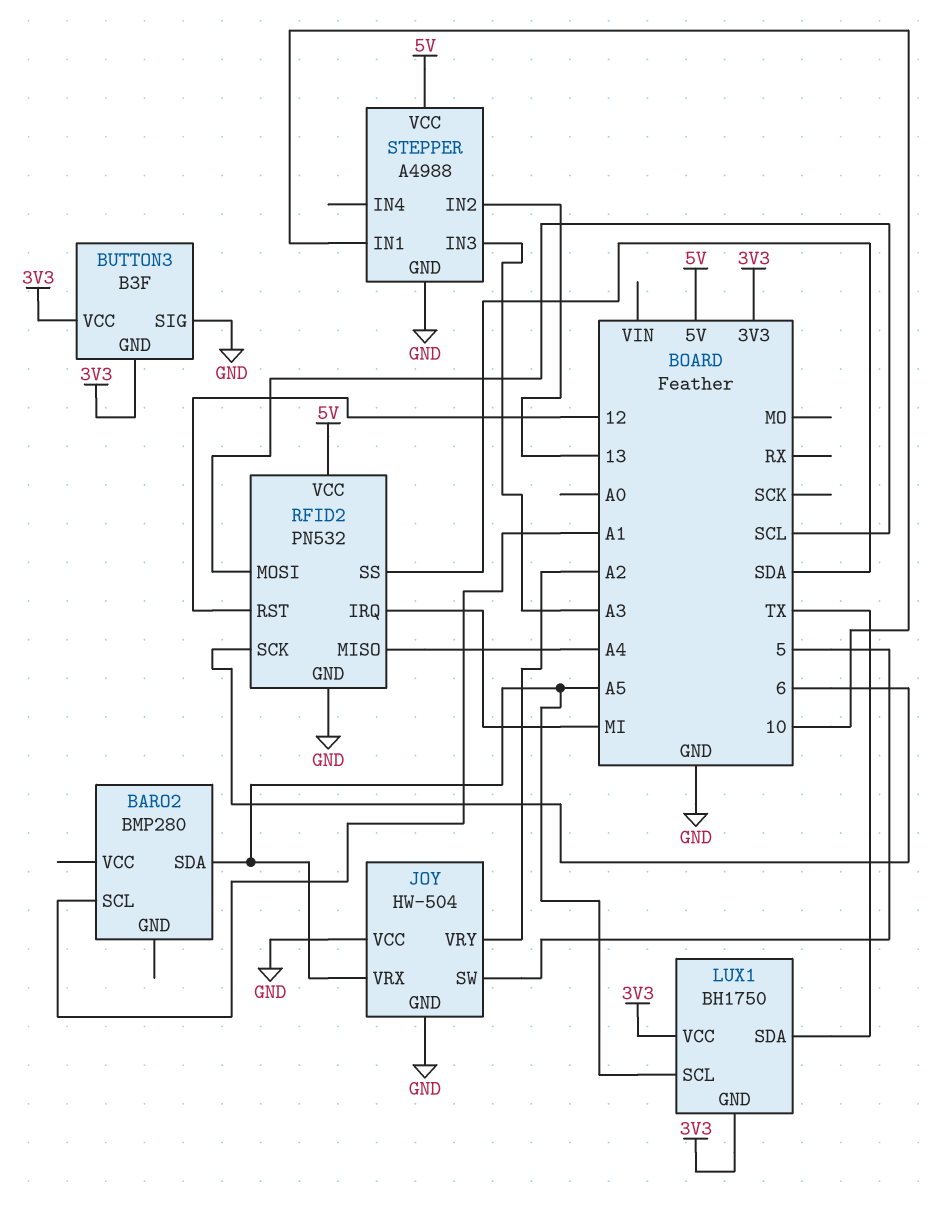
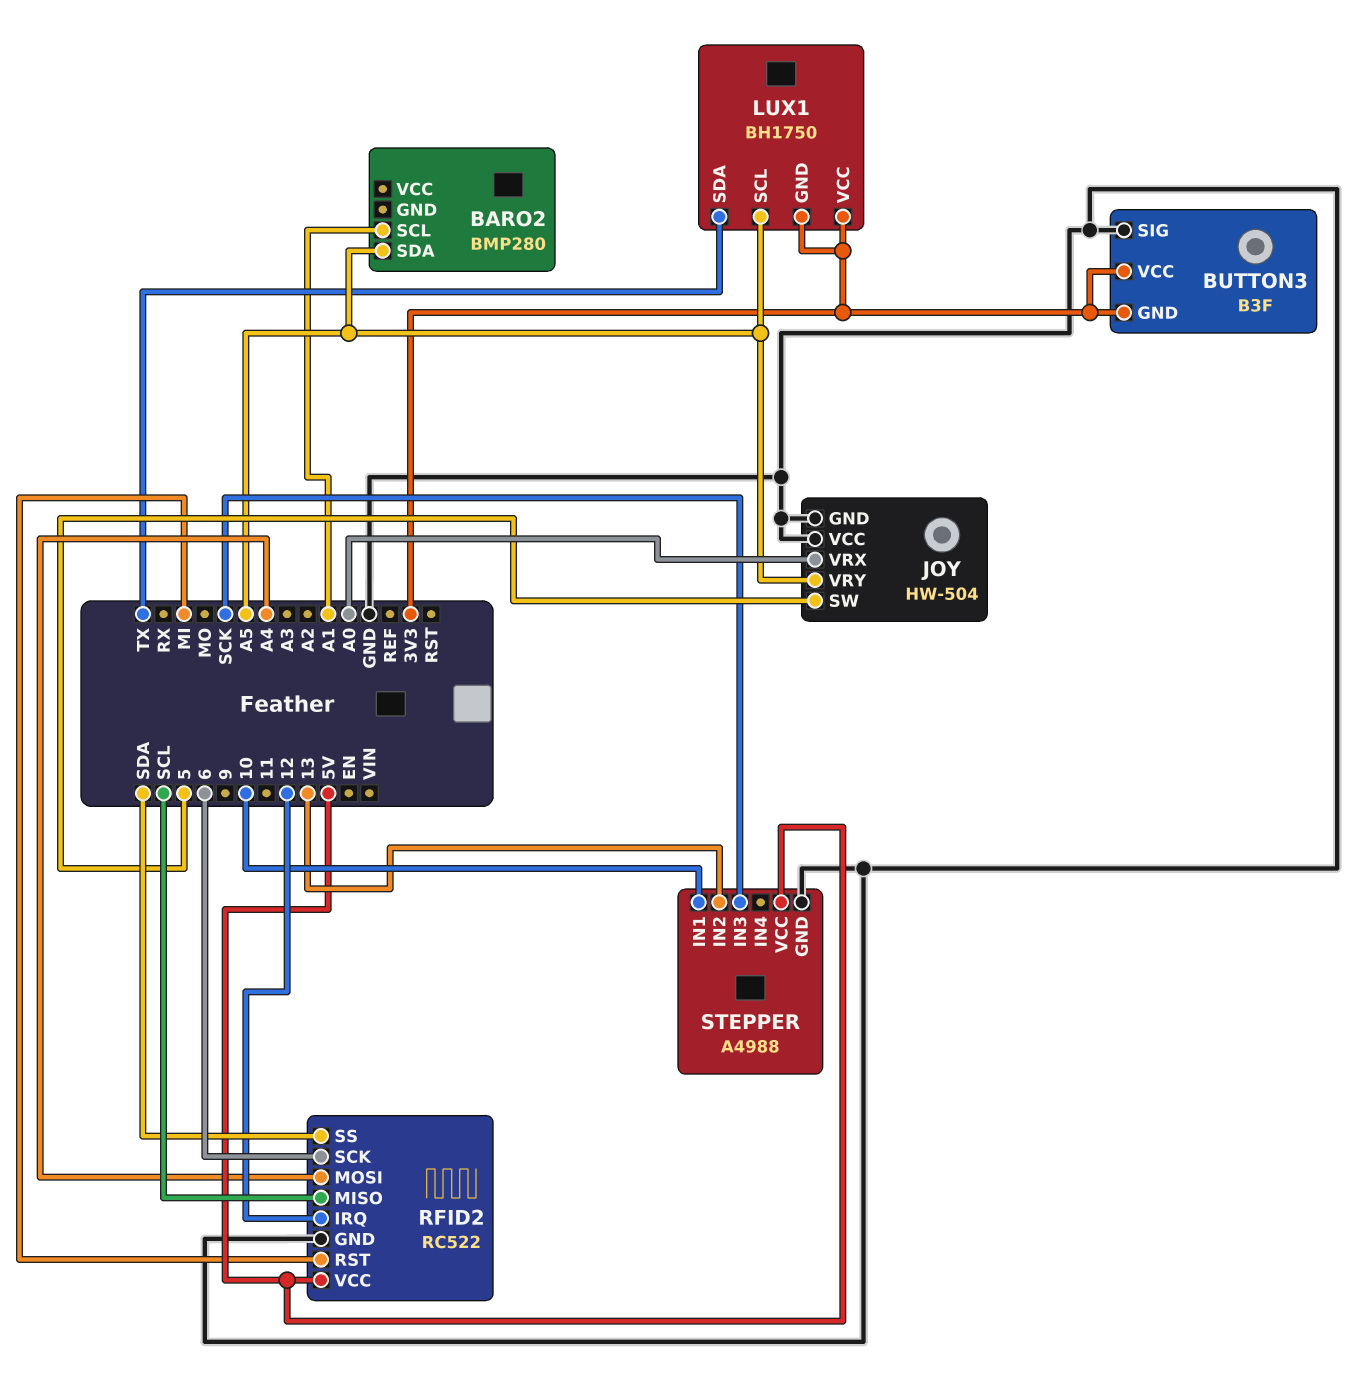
JOY pin VRX: A5 -> A0
JOY pin VRY: A2 -> A5
RFID2: PN532 -> RC522
RFID2 pin IRQ: MI -> 12
RFID2 pin MISO: A4 -> SCL
RFID2 pin MOSI: SCL -> A4
RFID2 pin RST: 12 -> MI
STEPPER pin IN3: A3 -> SCK

